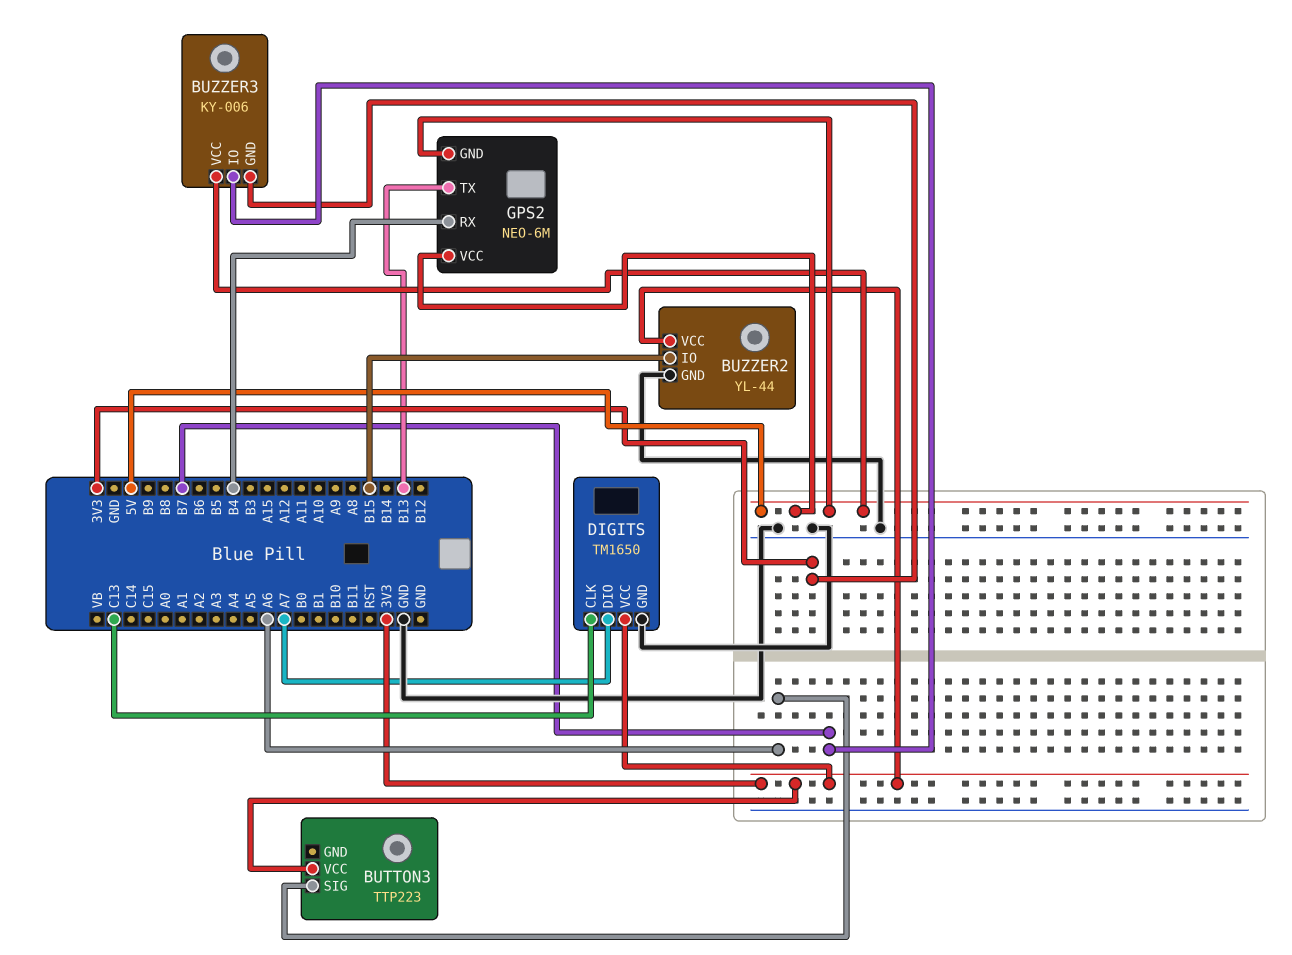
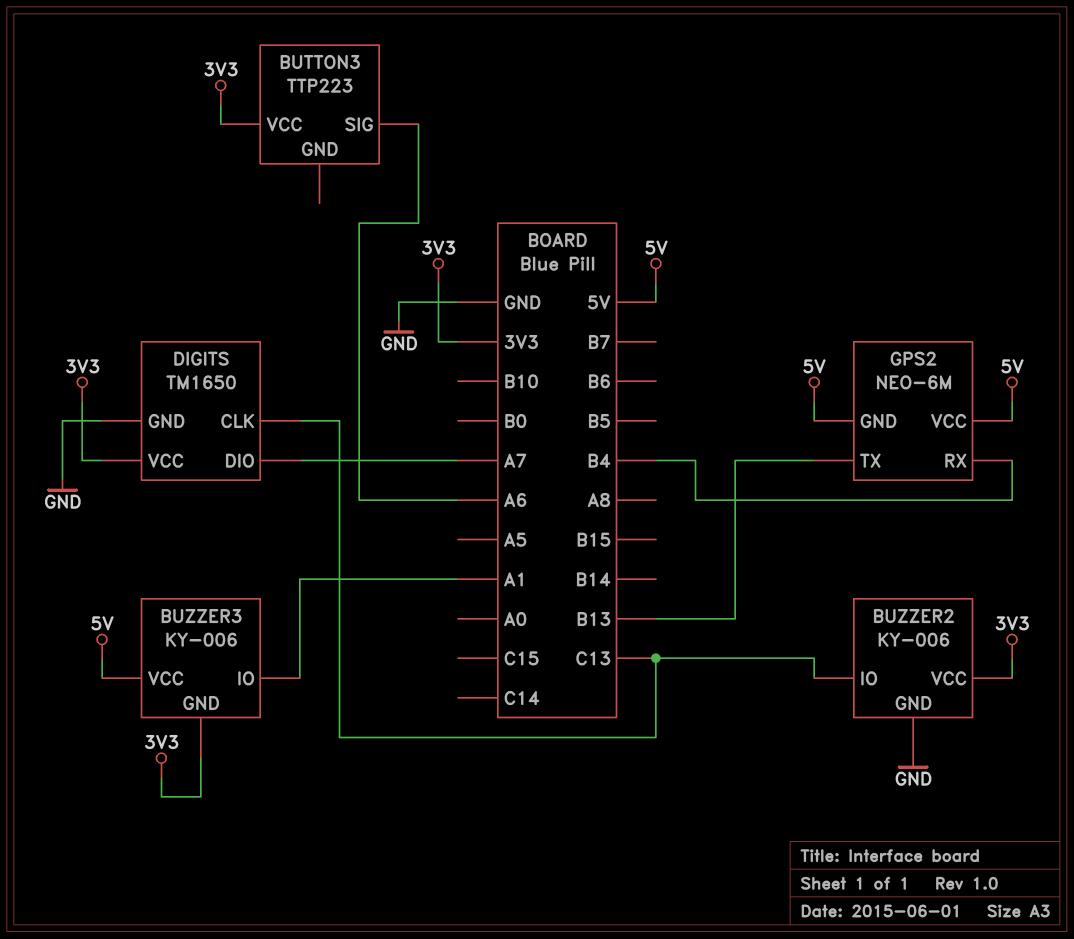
BUZZER2: YL-44 -> KY-006
BUZZER2 pin IO: B15 -> C13
BUZZER3 pin IO: B7 -> A1

